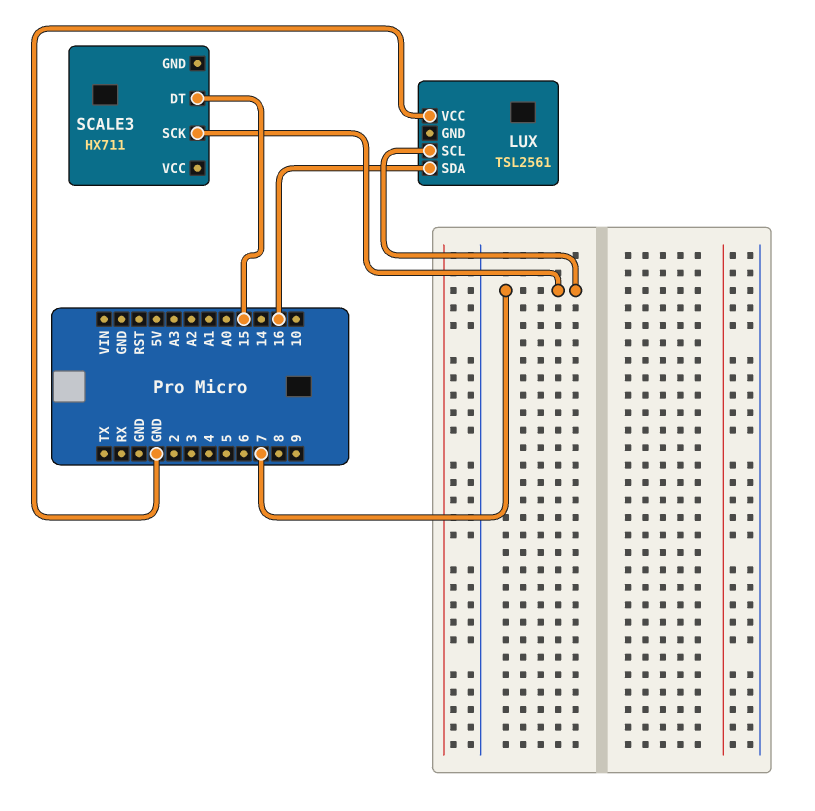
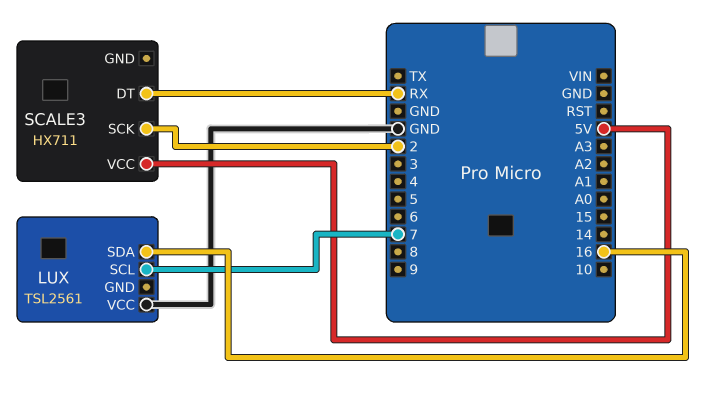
SCALE3 pin DT: 15 -> RX
SCALE3 pin SCK: 7 -> 2
SCALE3 pin VCC: none -> 5V

